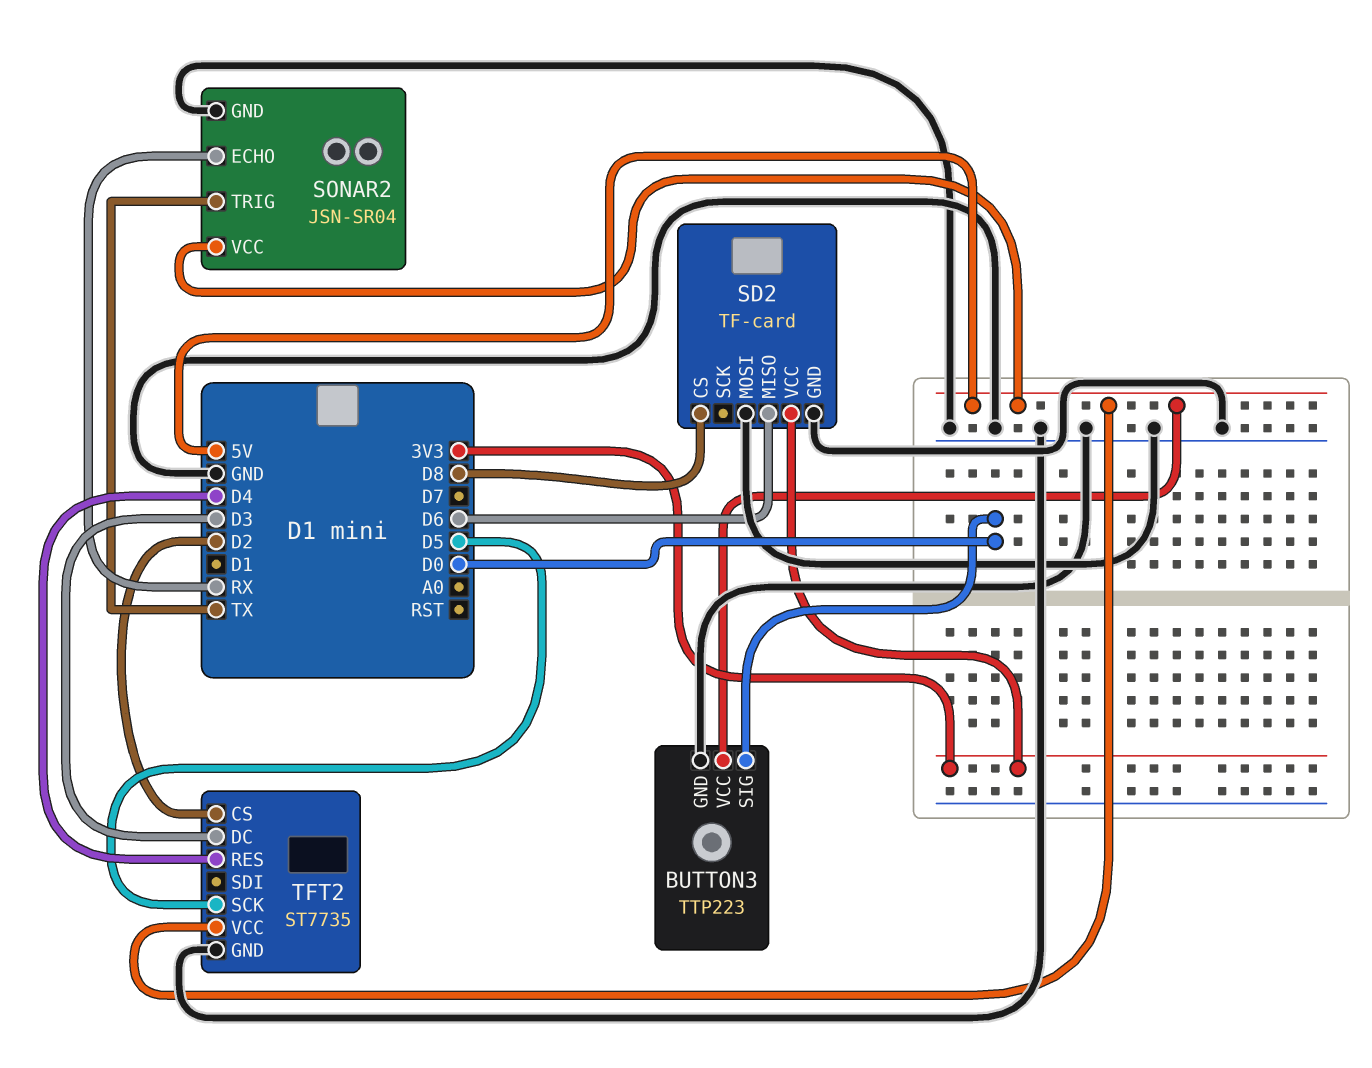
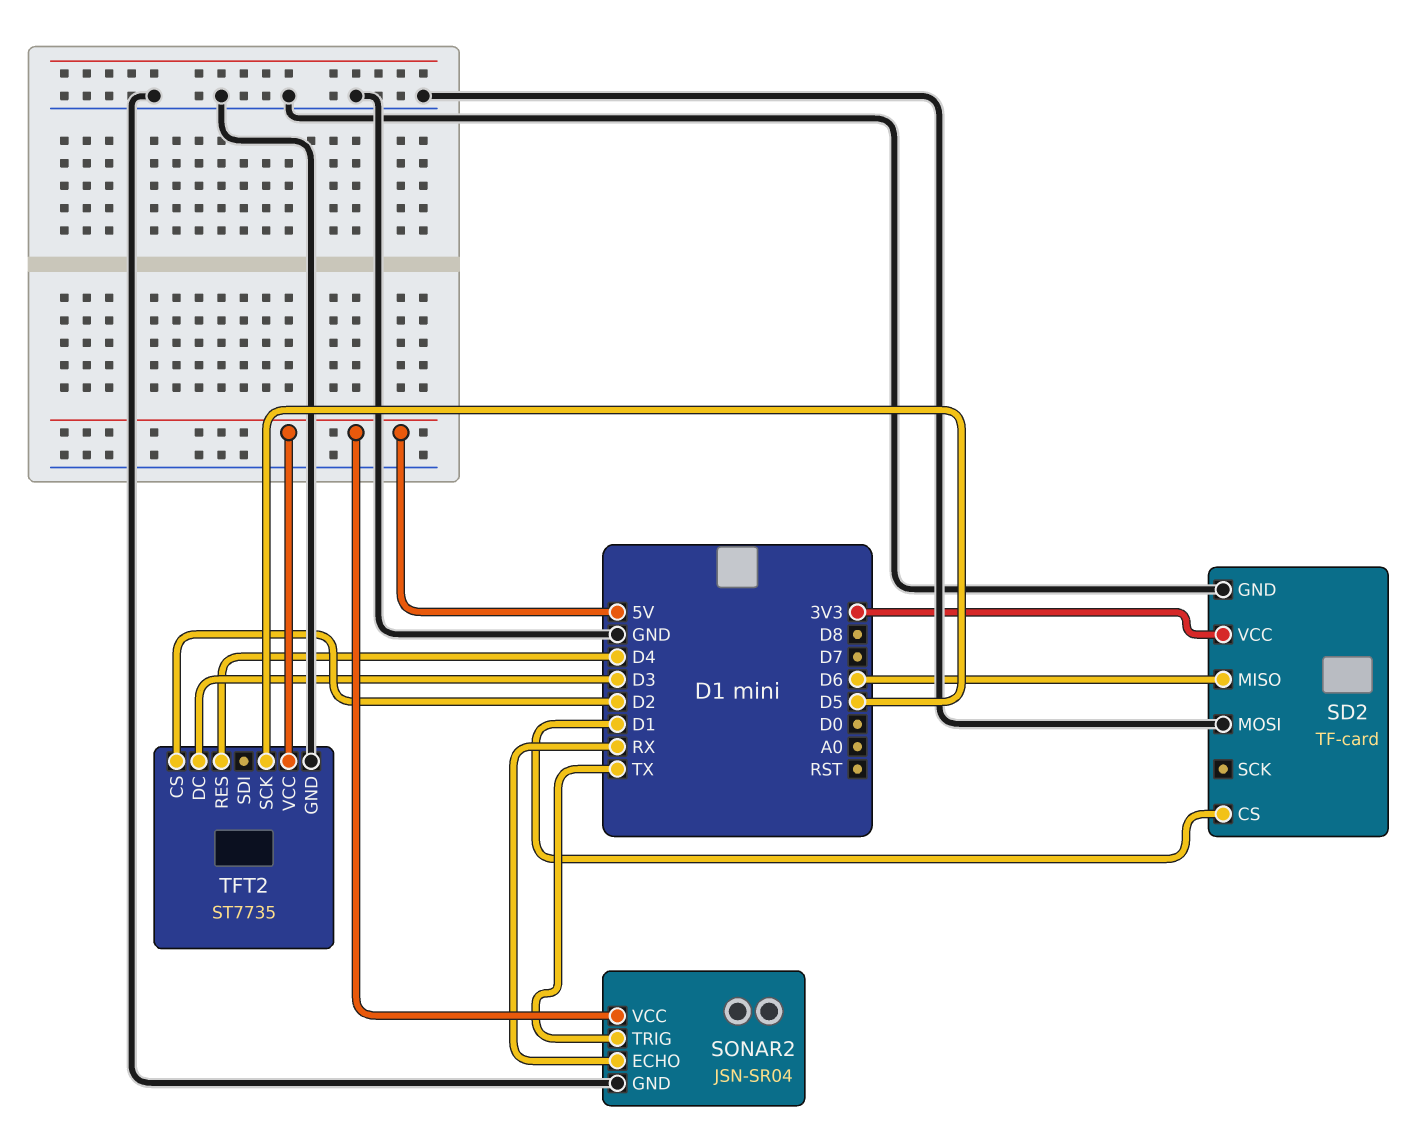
BUTTON3: TTP223 -> none
BUTTON3 pin GND: GND -> none
BUTTON3 pin SIG: D0 -> none
BUTTON3 pin VCC: 5V -> none
SD2 pin CS: D8 -> D1

